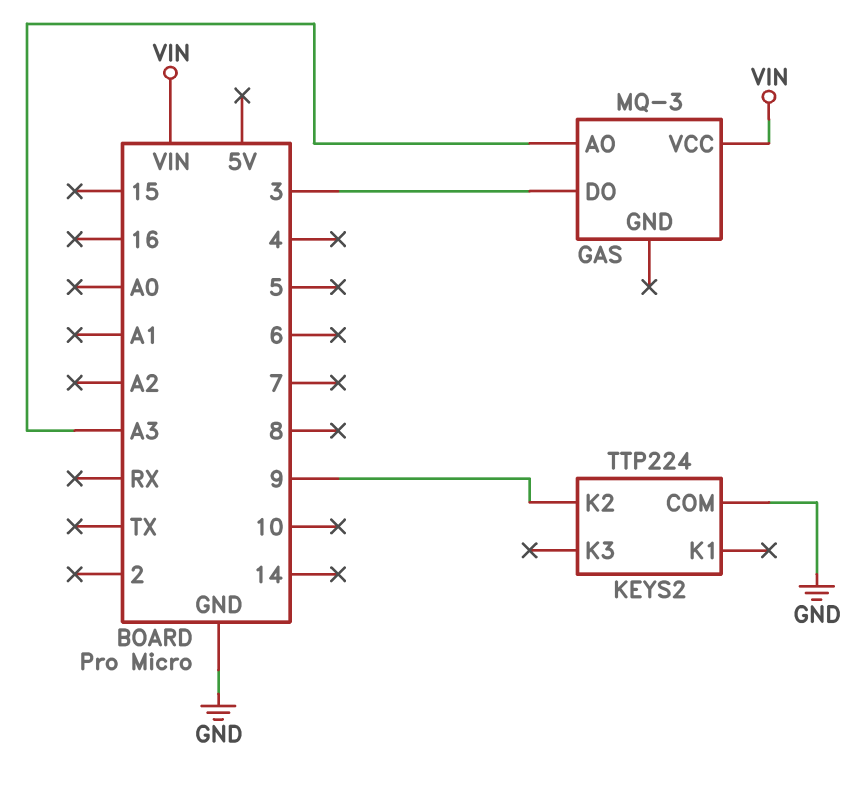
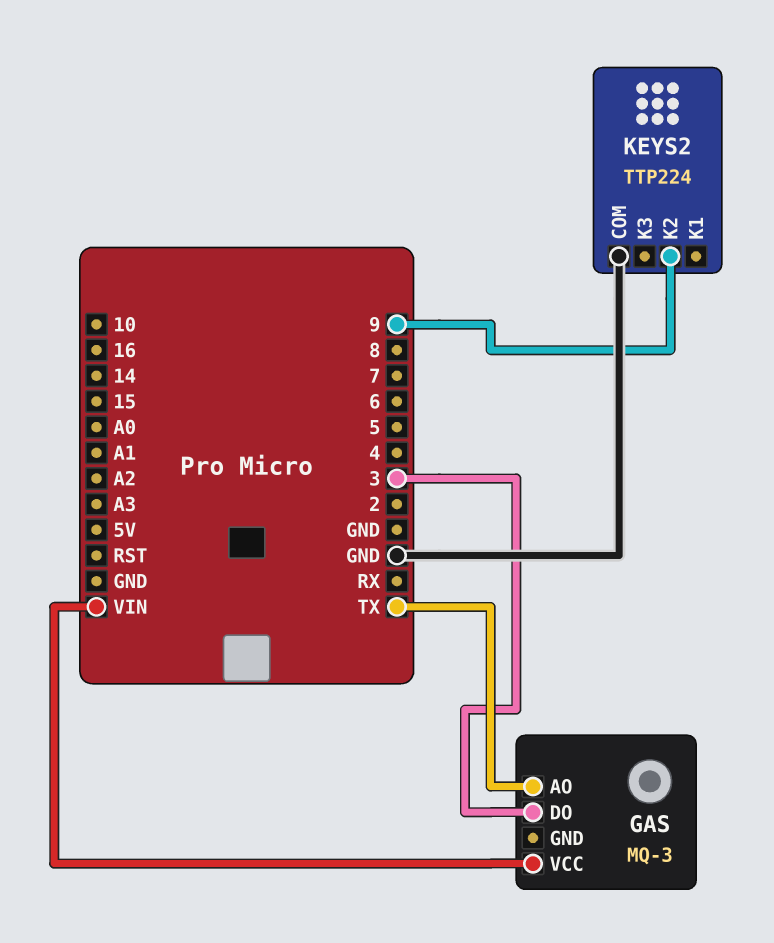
GAS pin AO: A3 -> TX

